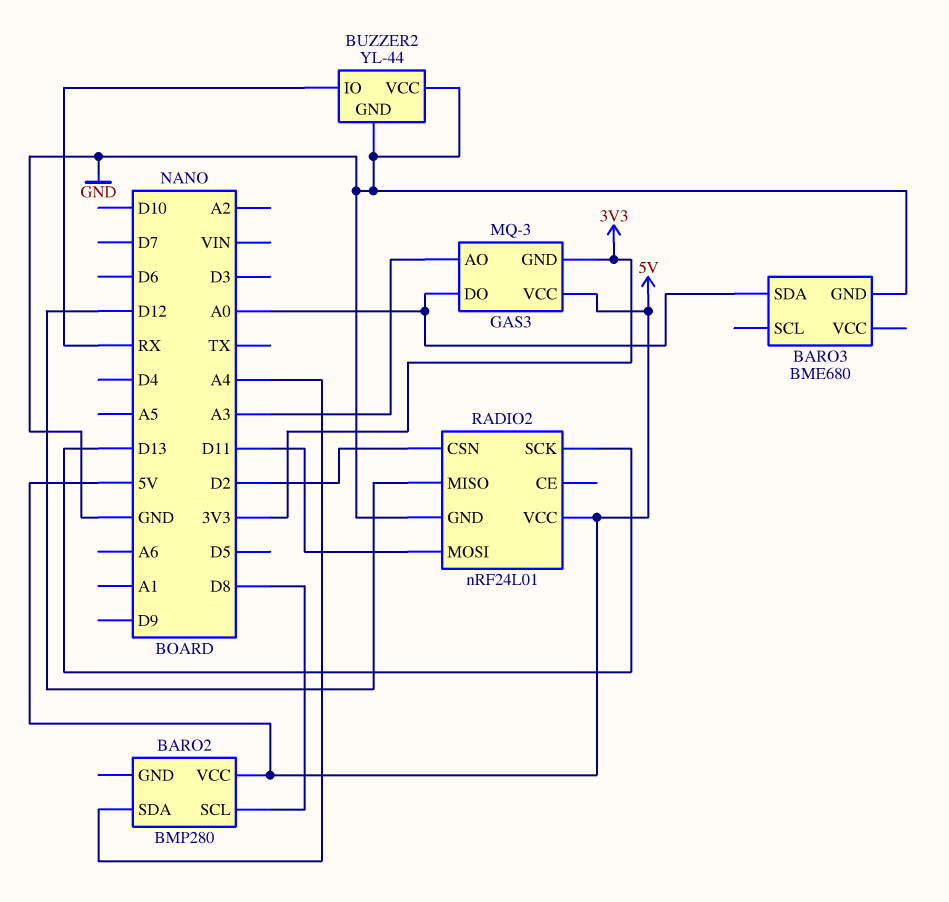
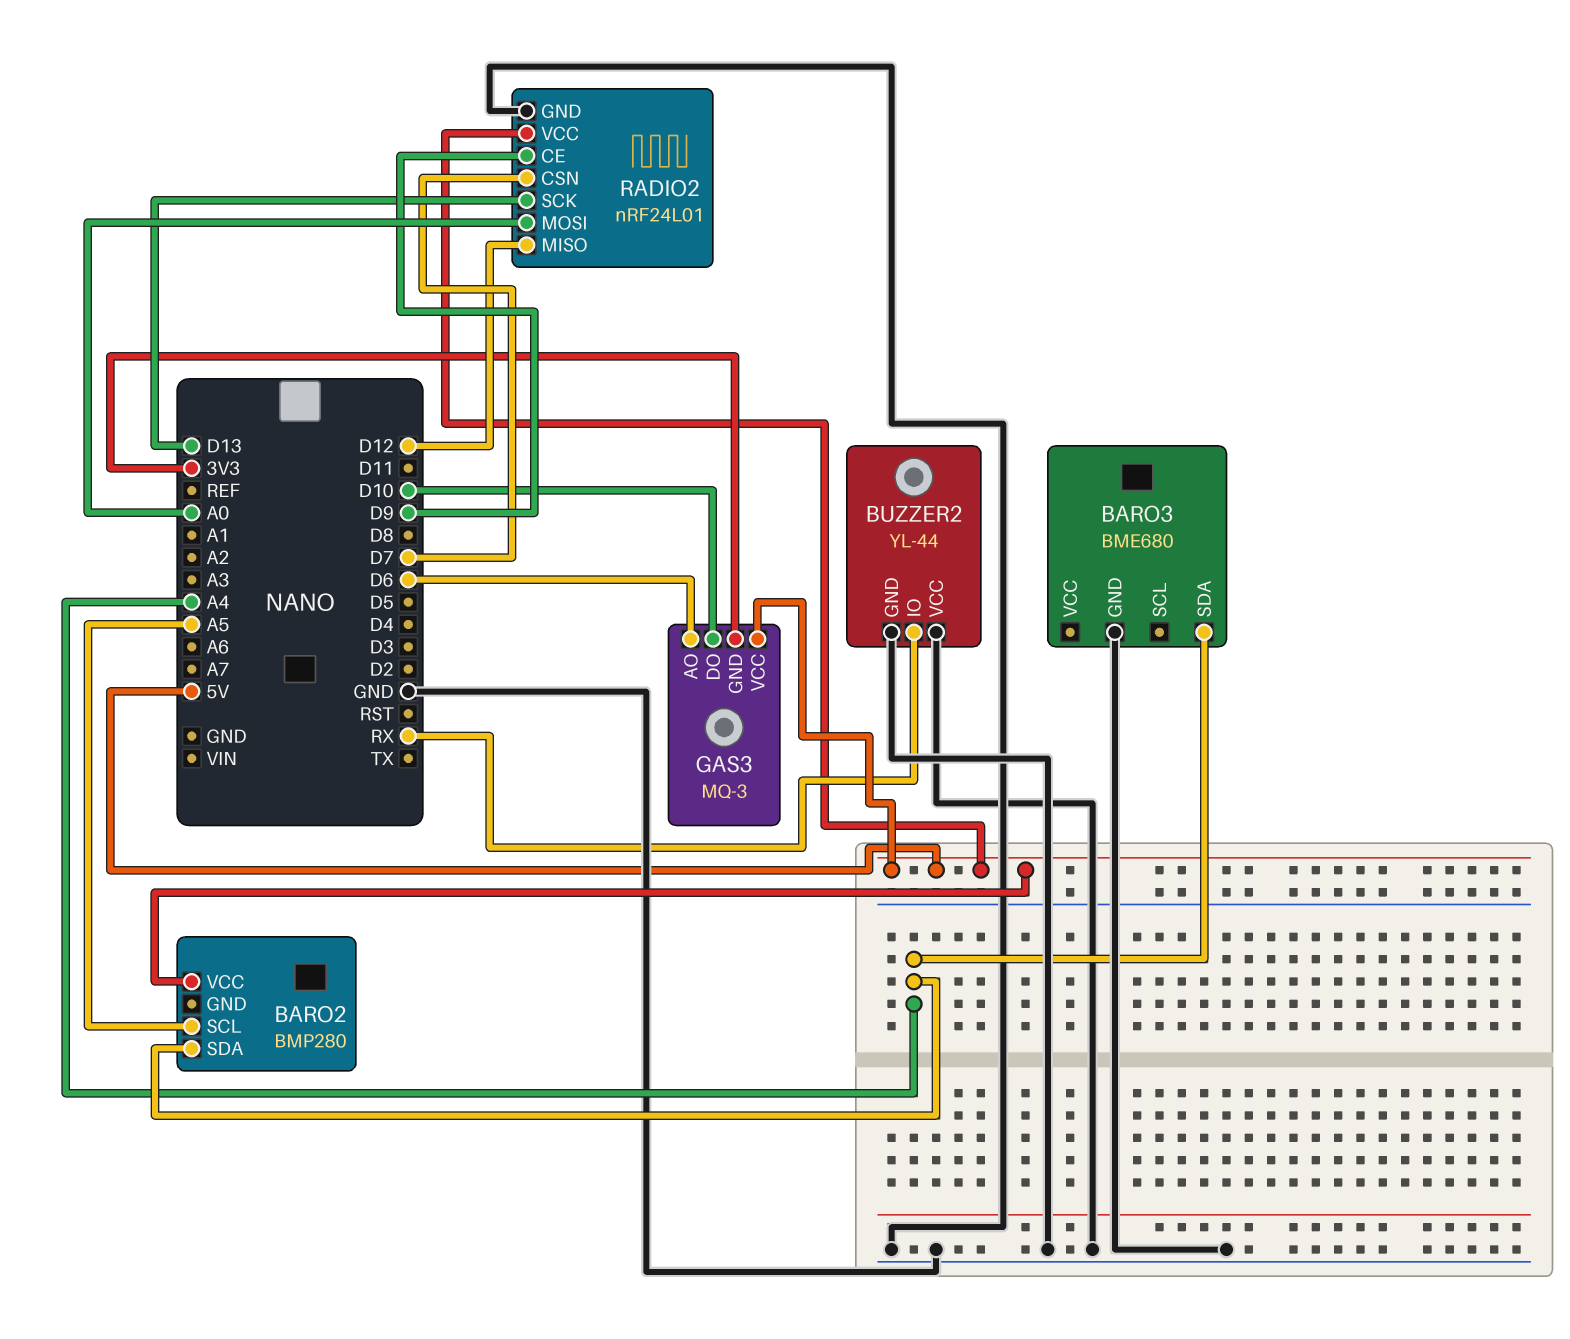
BARO2 pin SCL: D8 -> A5
BARO3 pin SDA: A0 -> A4
GAS3 pin AO: A3 -> D6
GAS3 pin DO: A0 -> D10
RADIO2 pin CE: none -> D9
RADIO2 pin CSN: D2 -> D7
RADIO2 pin MOSI: D11 -> A0

